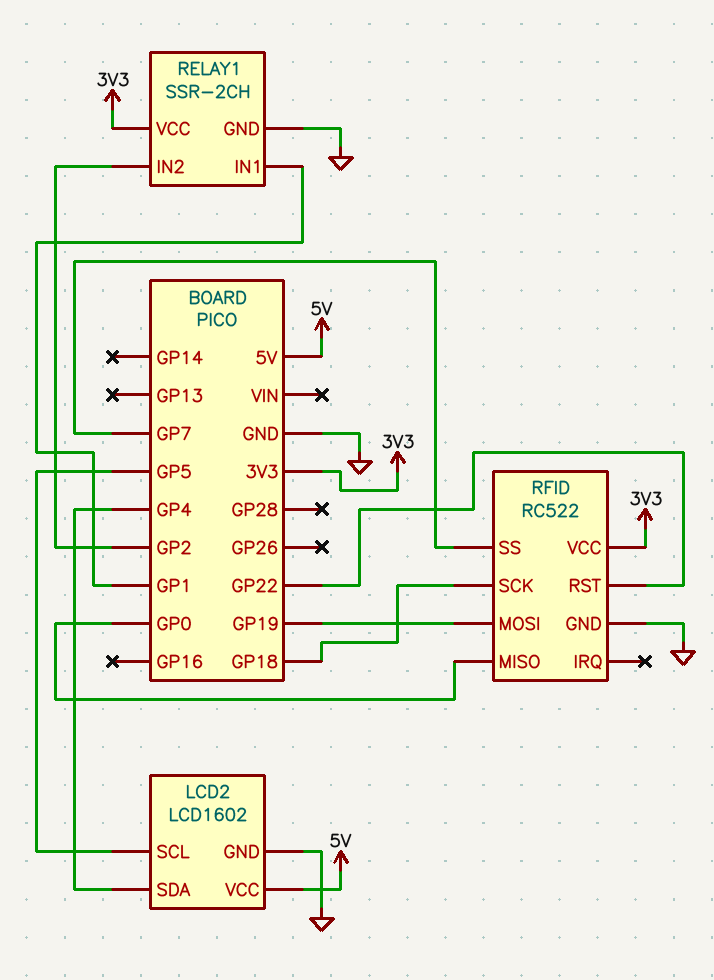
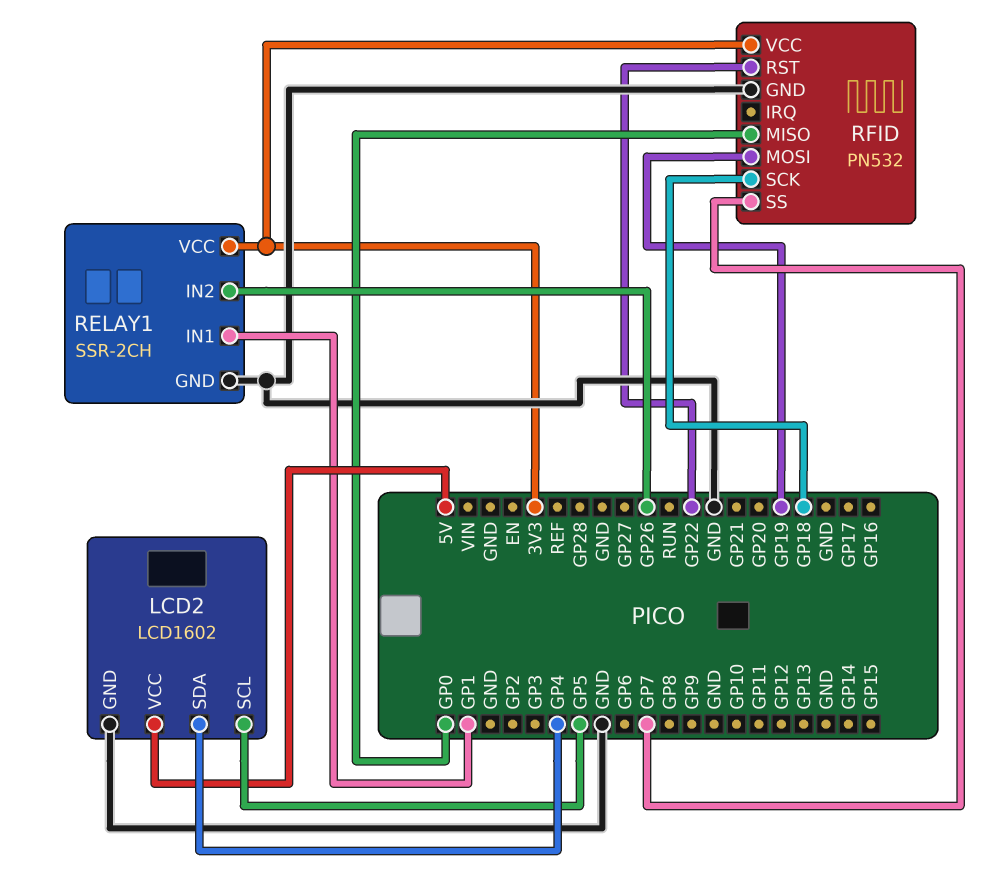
RELAY1 pin IN2: GP2 -> GP26
RFID: RC522 -> PN532

